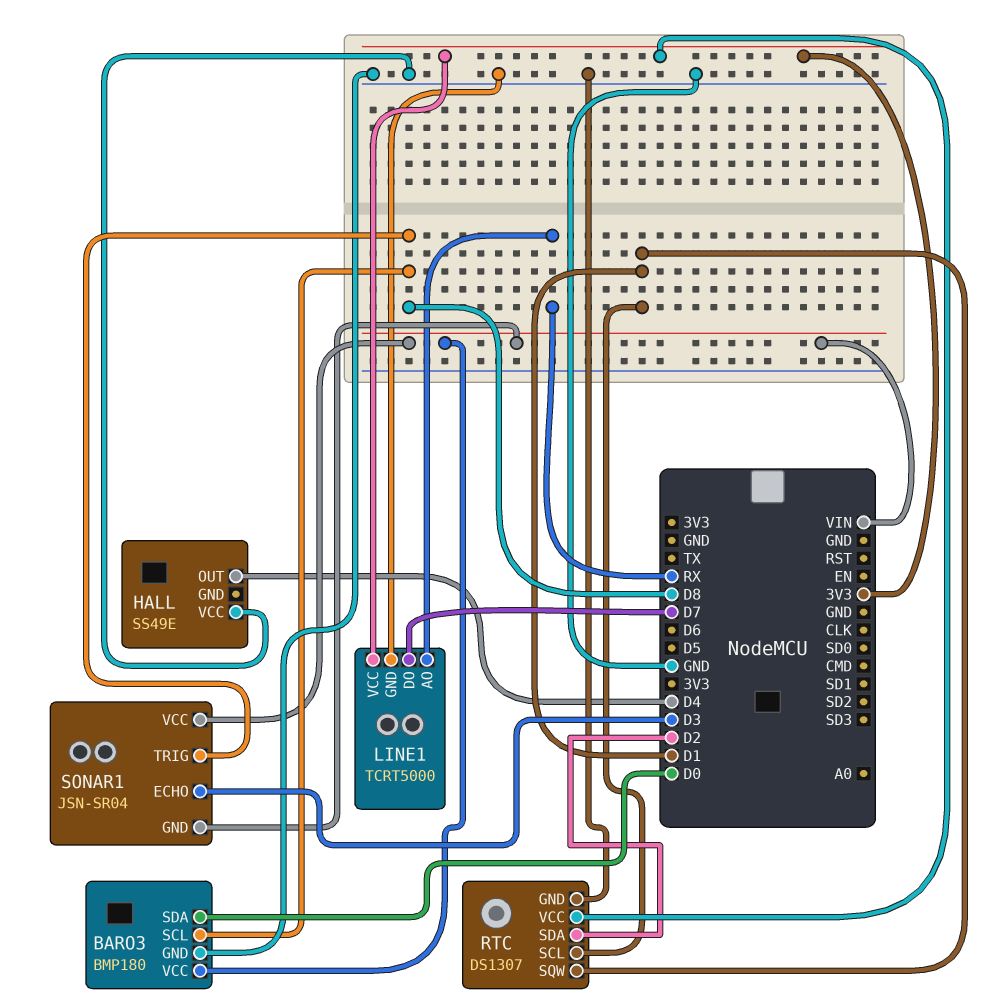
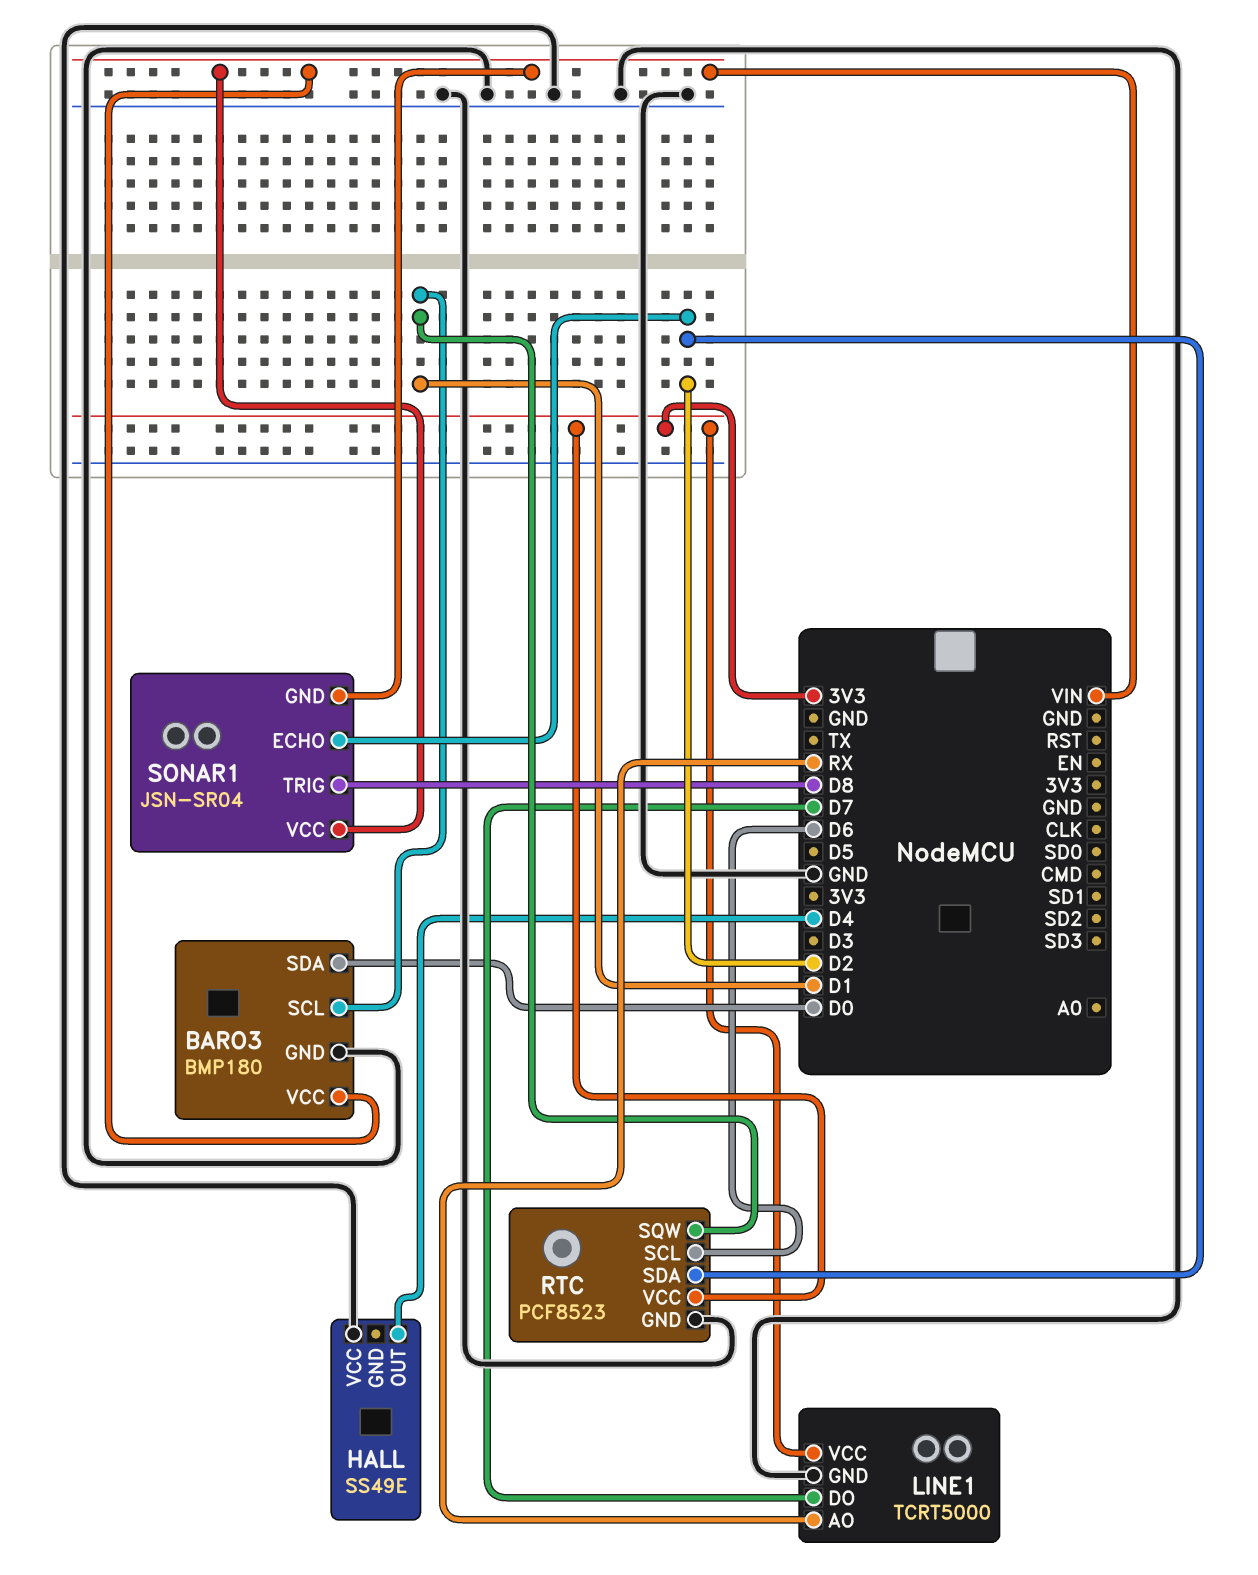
BARO3 pin SCL: D8 -> D1
RTC: DS1307 -> PCF8523
RTC pin SCL: D1 -> D6
SONAR1 pin ECHO: D3 -> D2

